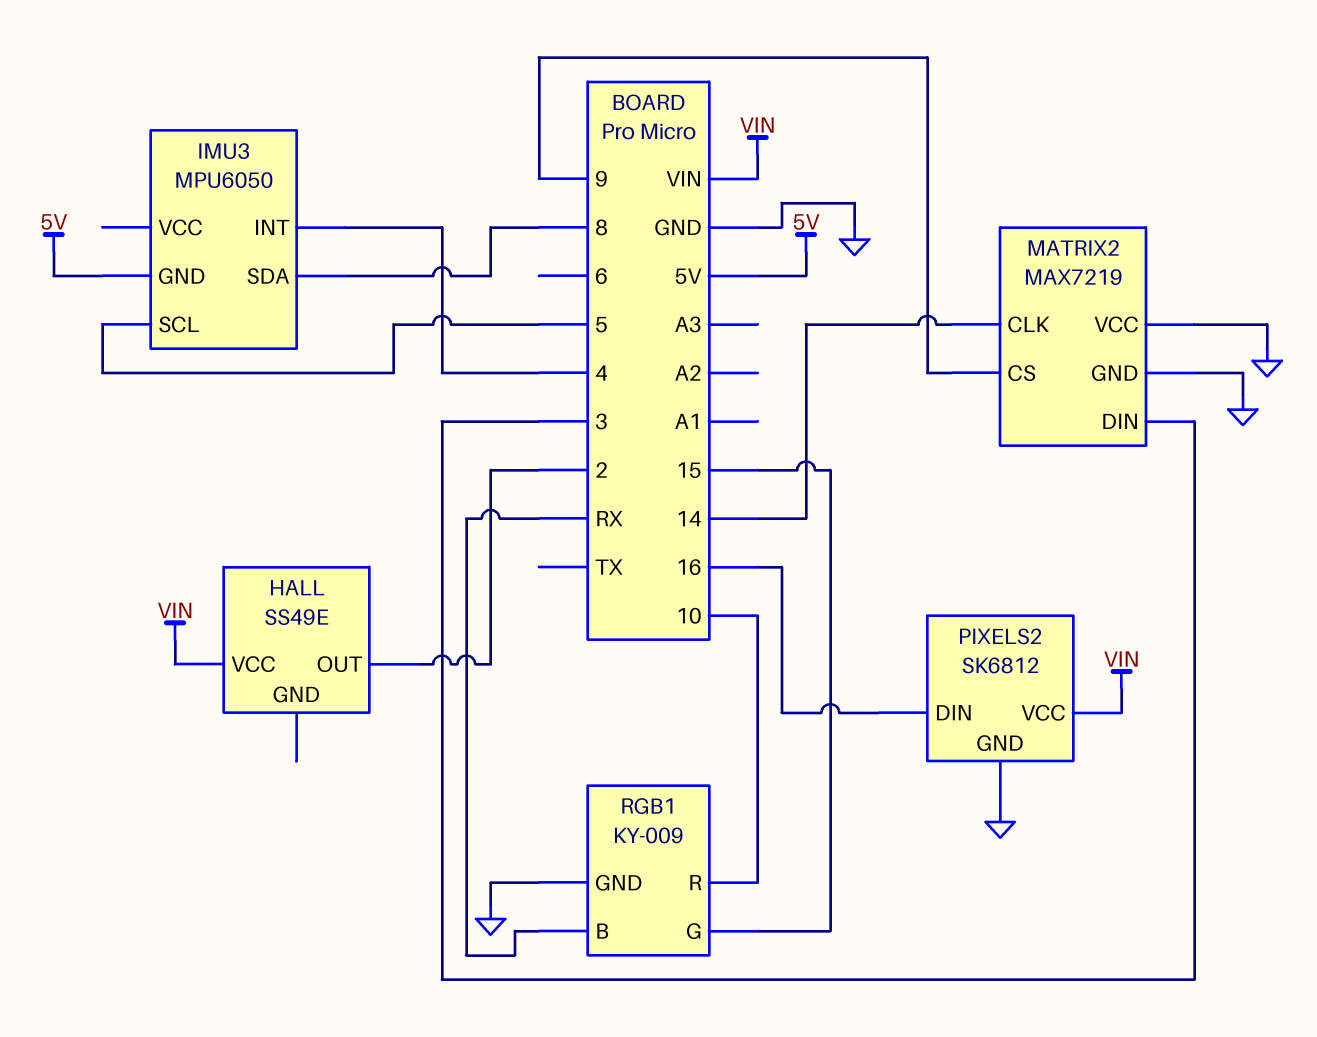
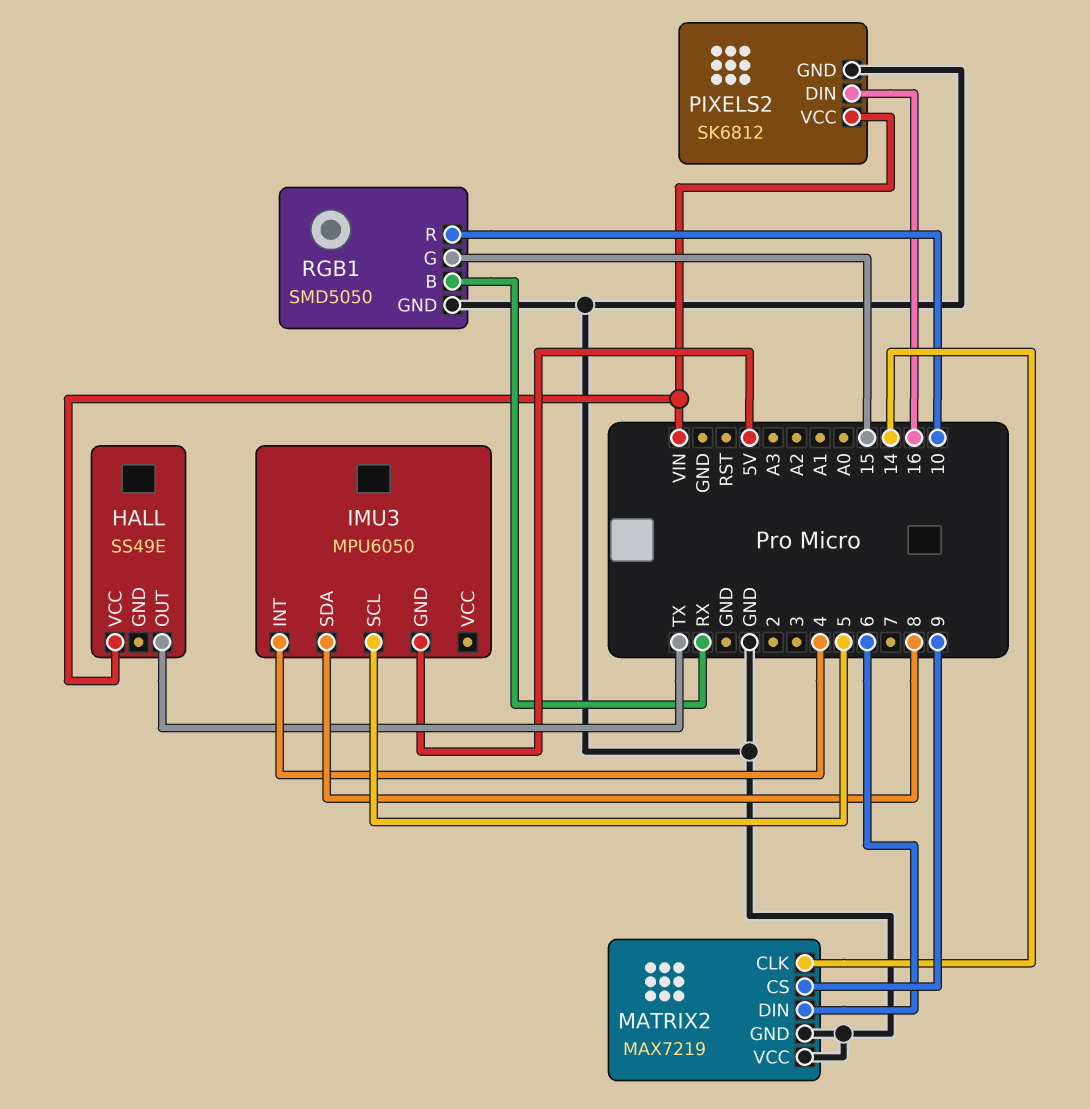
HALL pin OUT: 2 -> TX
MATRIX2 pin DIN: 3 -> 6
RGB1: KY-009 -> SMD5050

